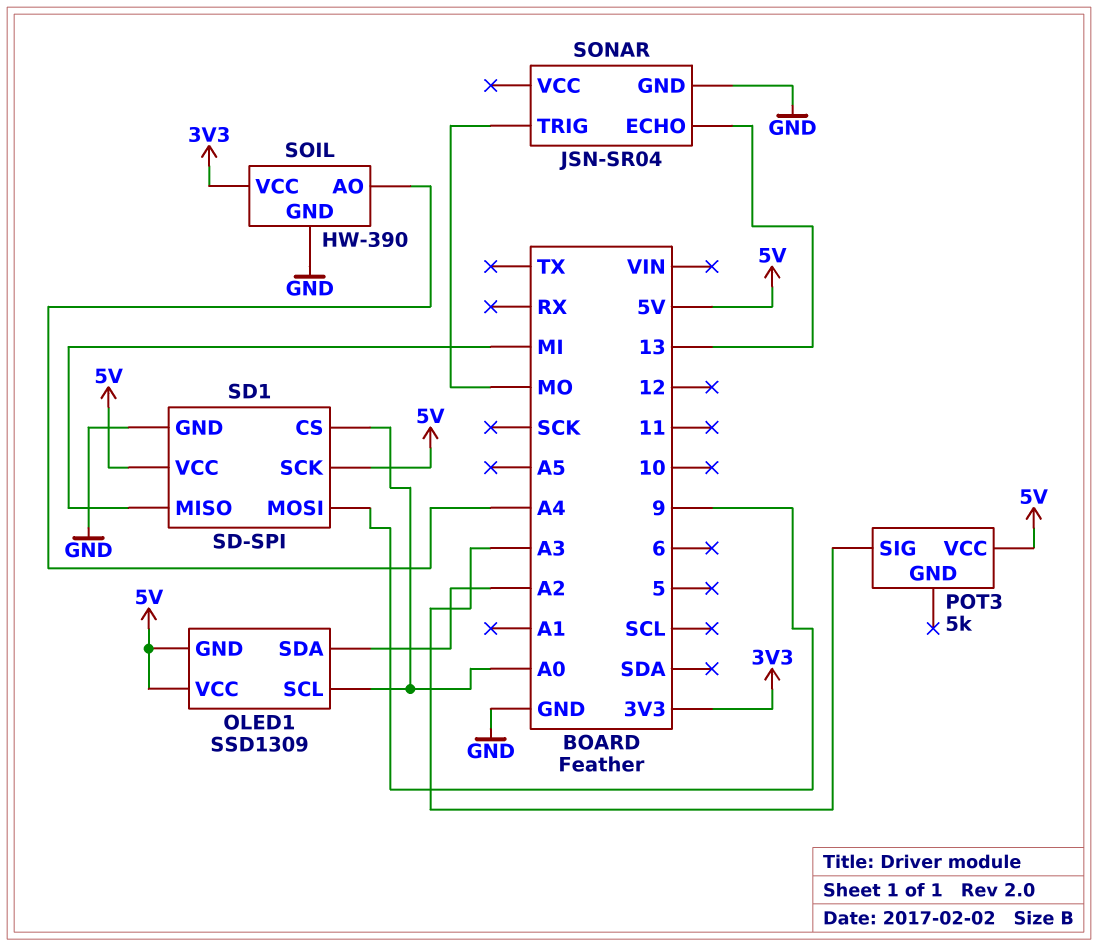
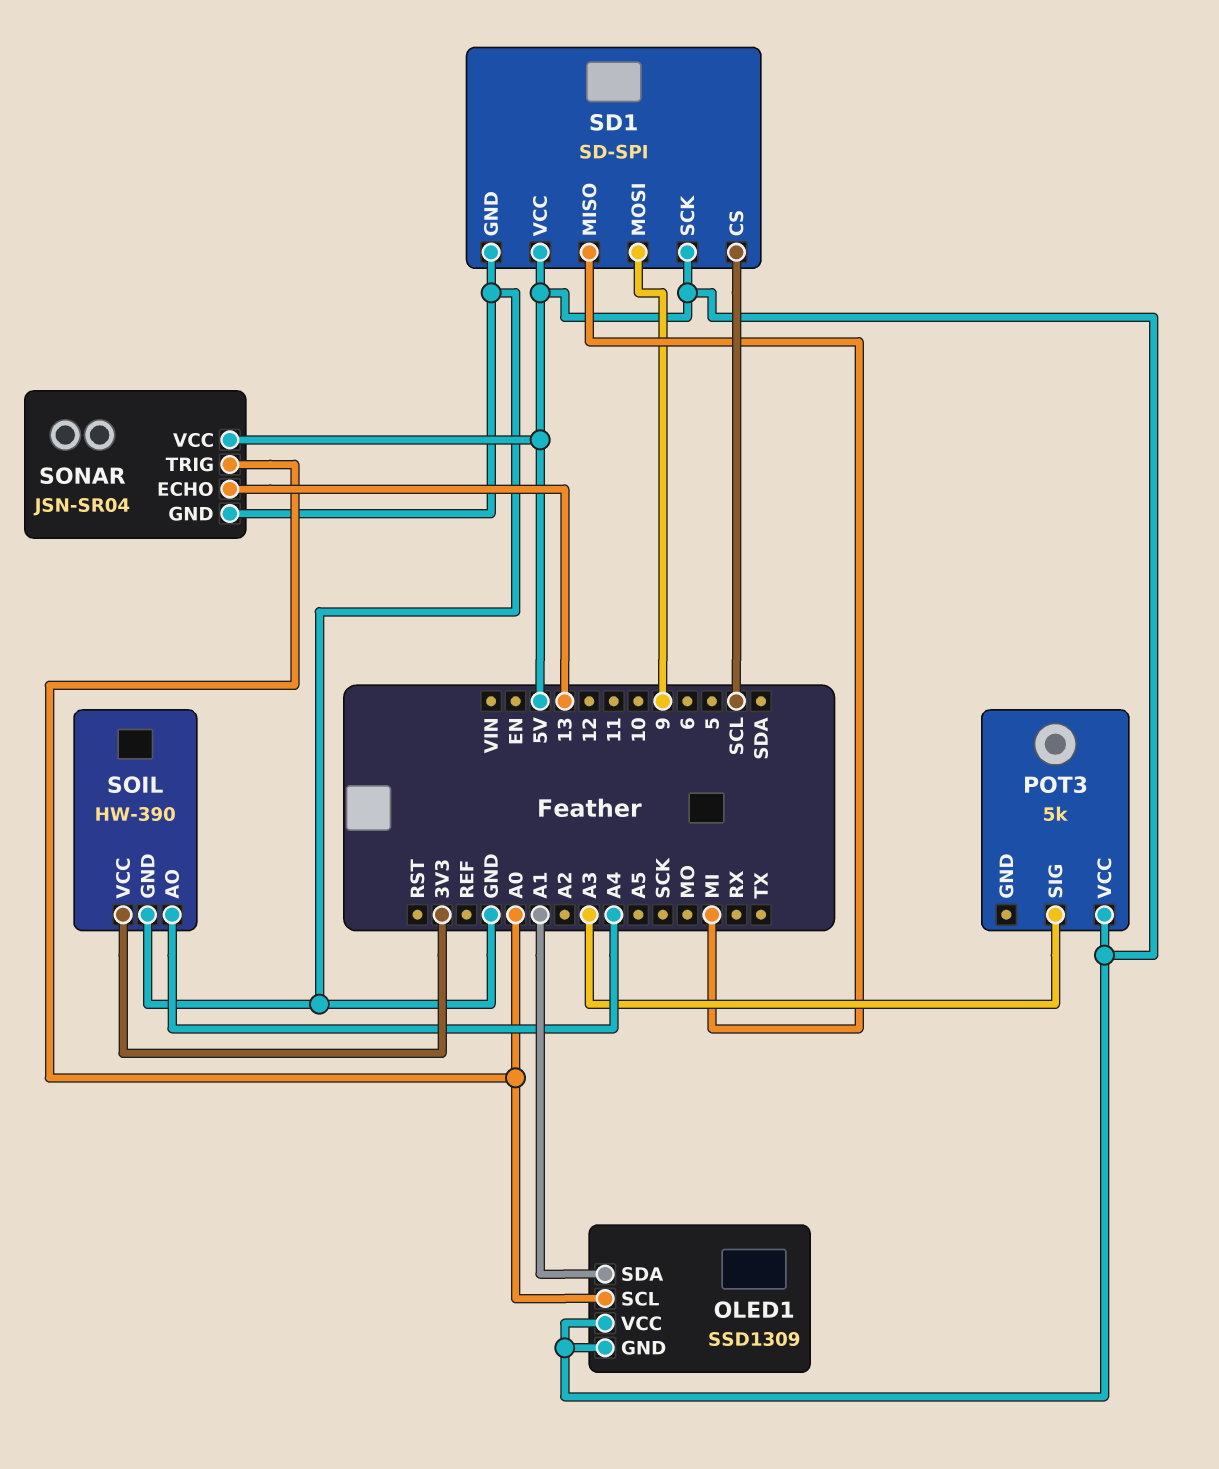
OLED1 pin SDA: A2 -> A1
SD1 pin CS: A0 -> SCL
SONAR pin TRIG: MO -> A0
SONAR pin VCC: none -> 5V

